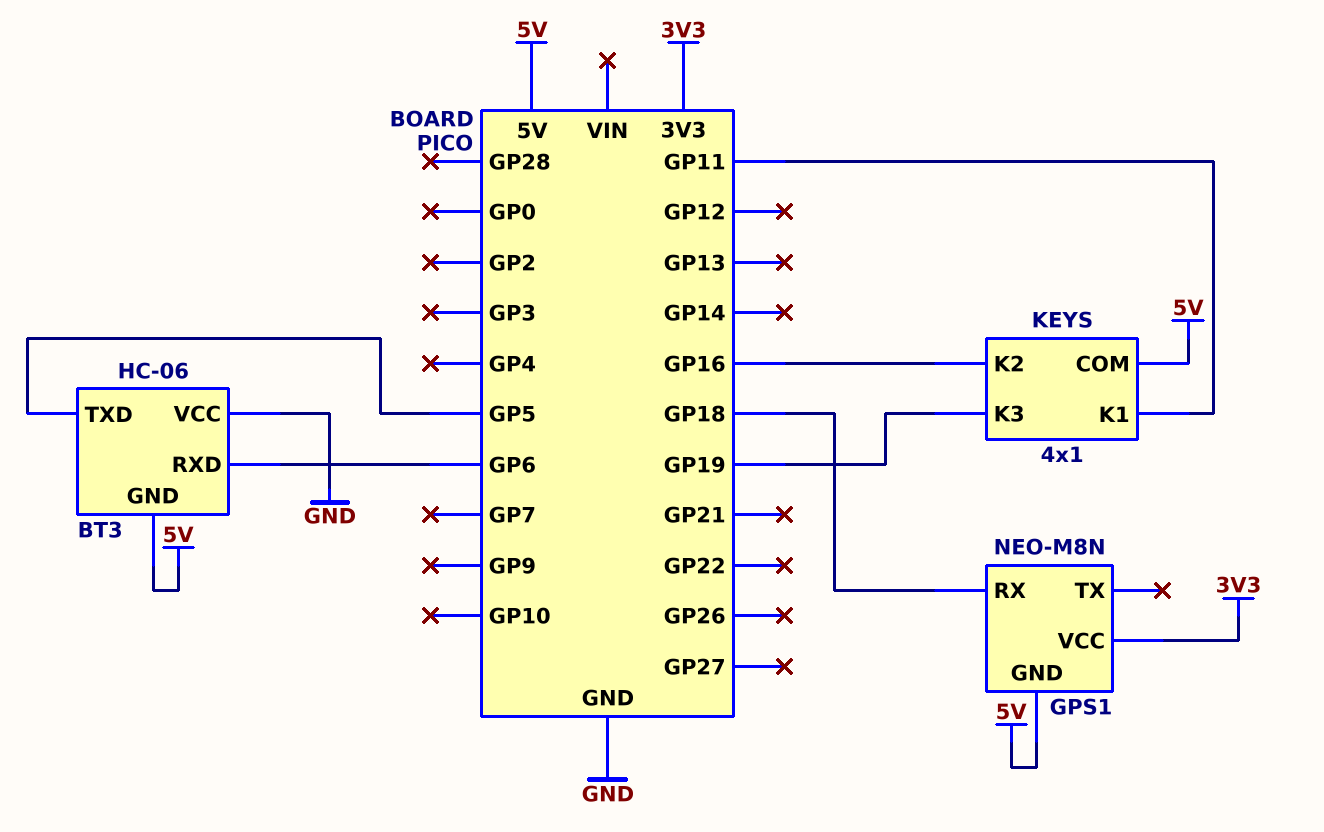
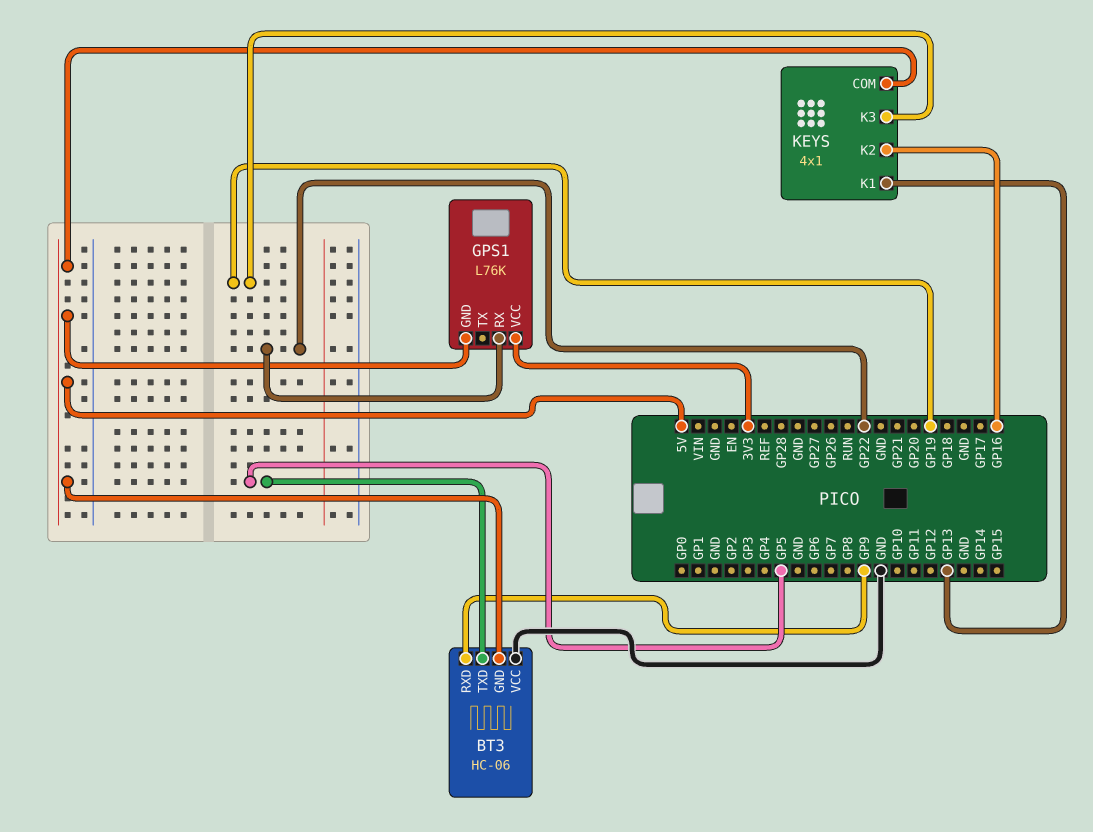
BT3 pin RXD: GP6 -> GP9
GPS1: NEO-M8N -> L76K
GPS1 pin RX: GP18 -> GP22
KEYS pin K1: GP11 -> GP13

